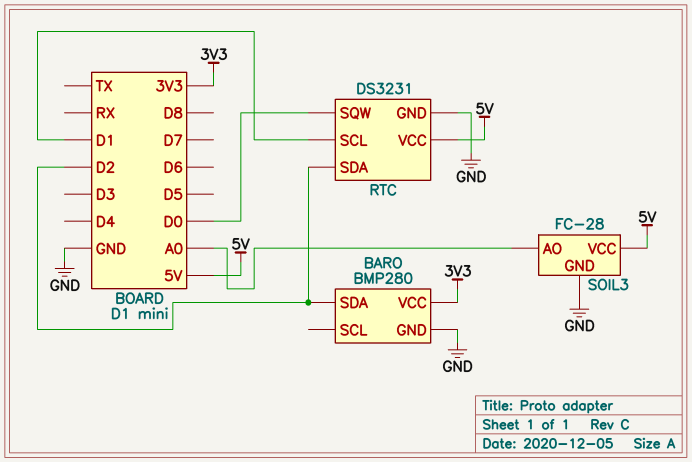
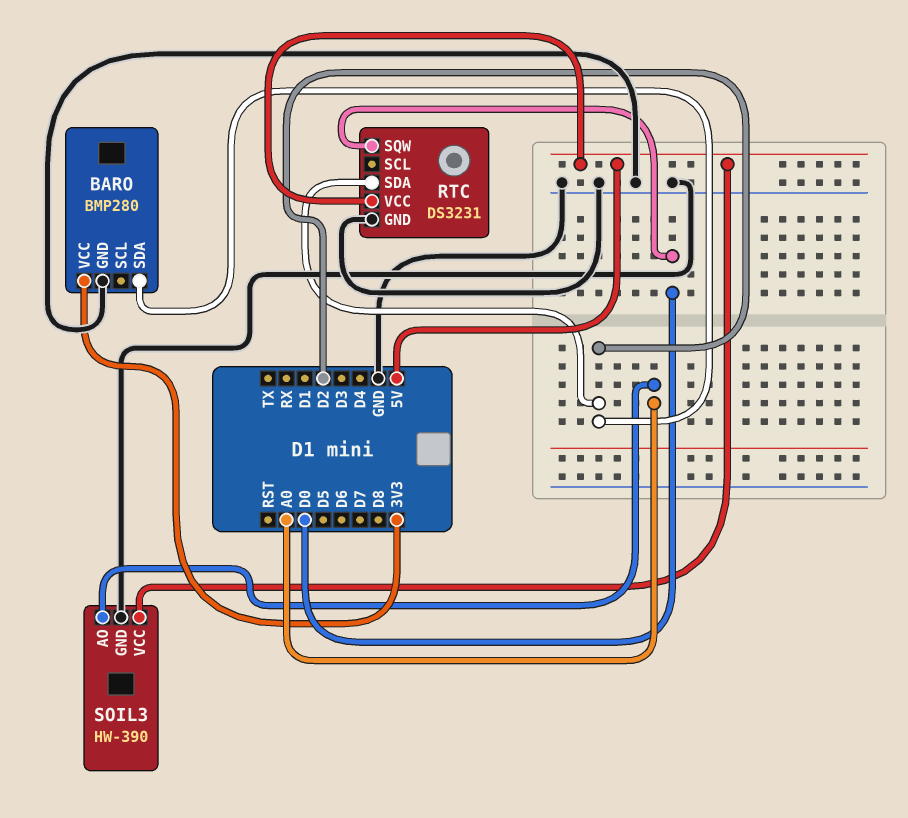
RTC pin SCL: D1 -> none
SOIL3: FC-28 -> HW-390

